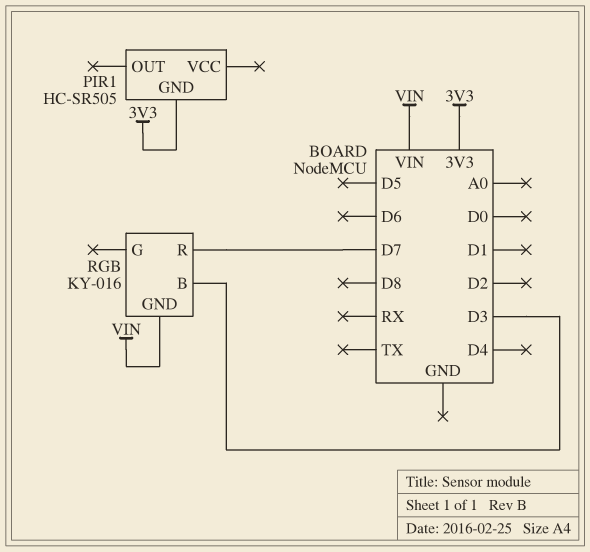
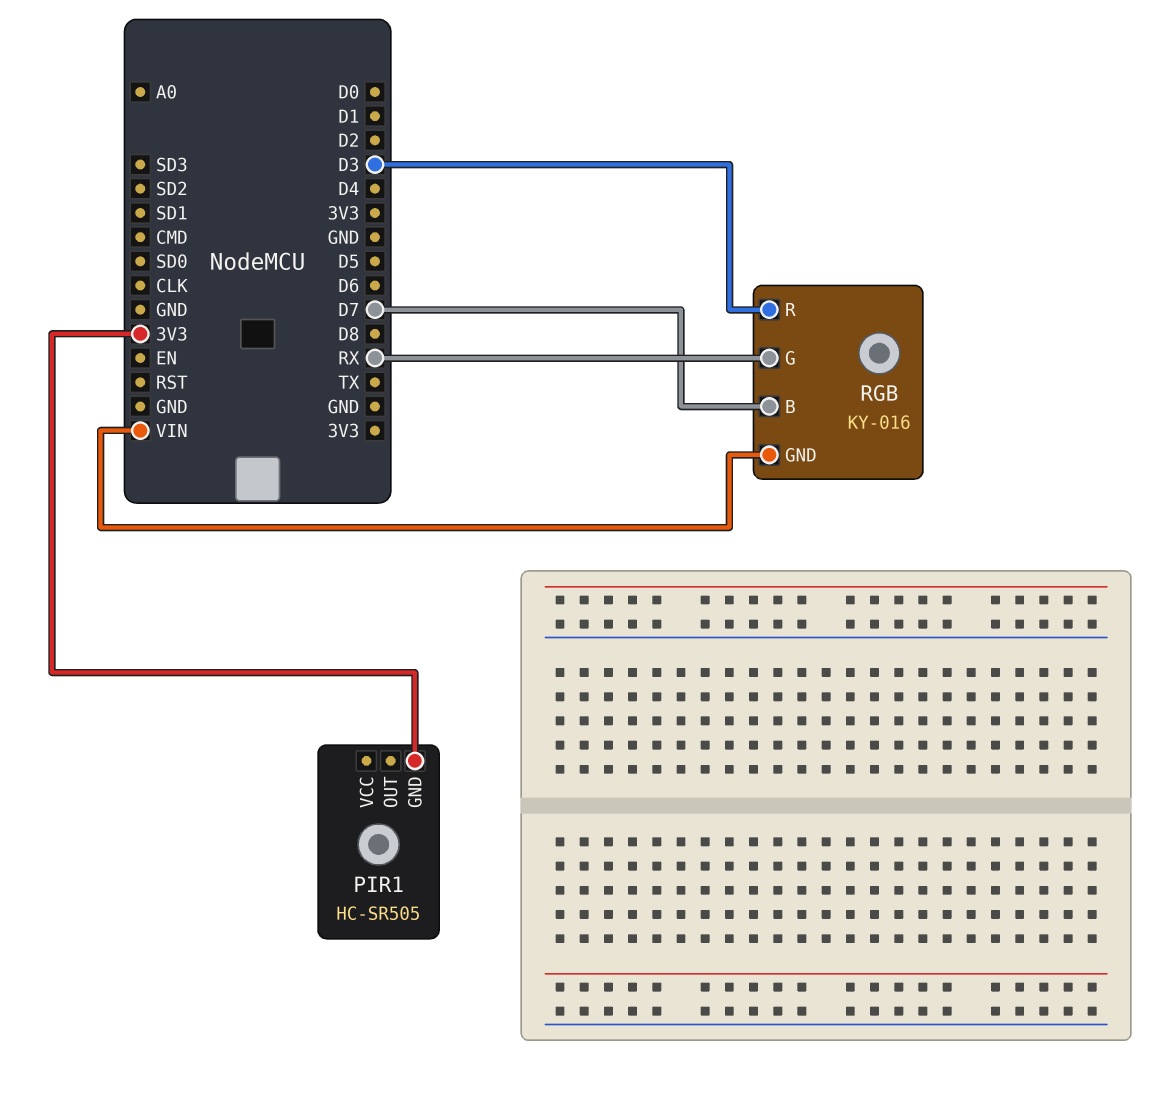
RGB pin B: D3 -> D7
RGB pin G: none -> RX
RGB pin R: D7 -> D3

